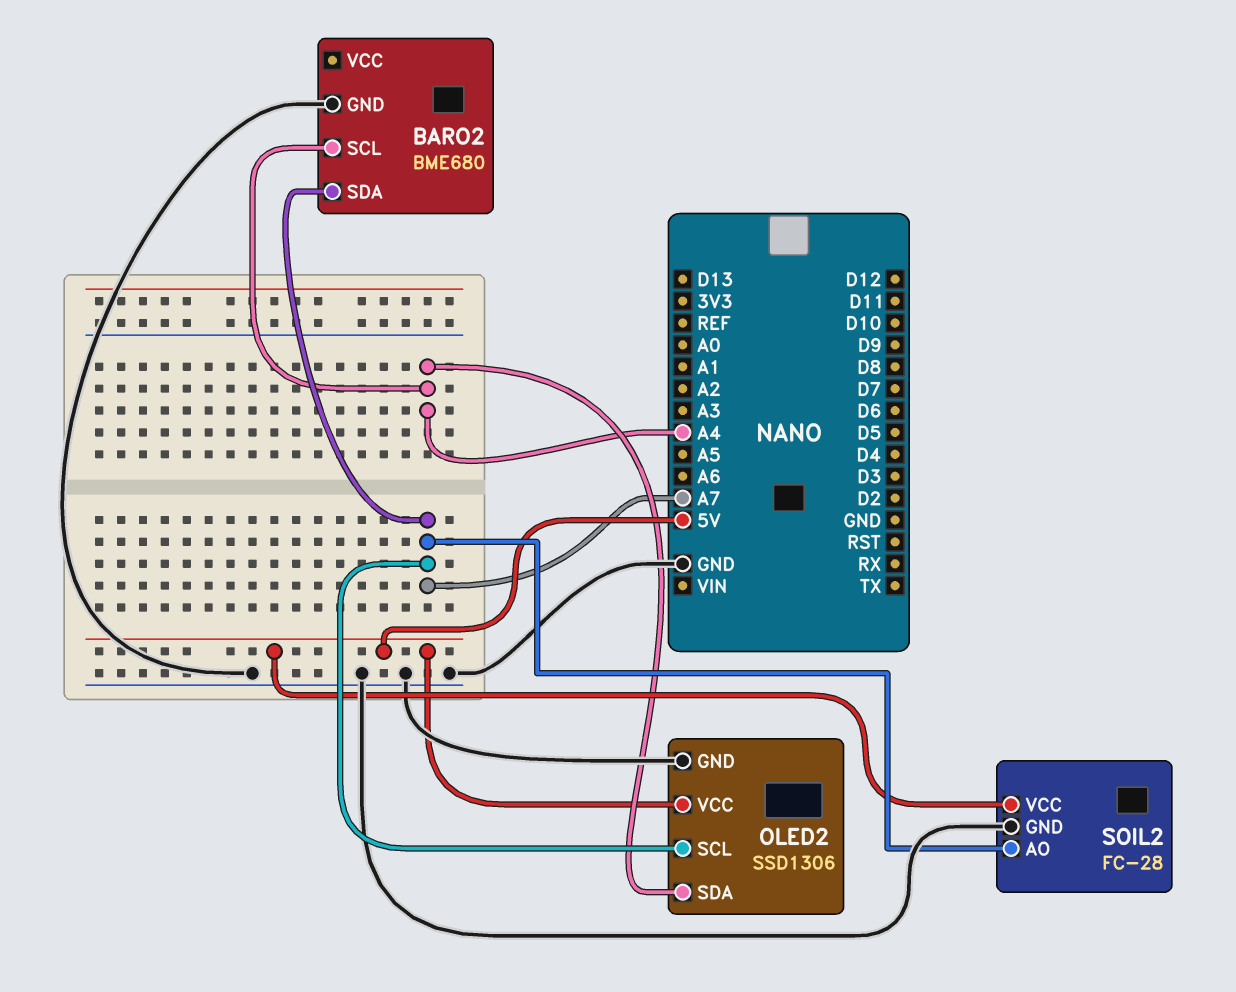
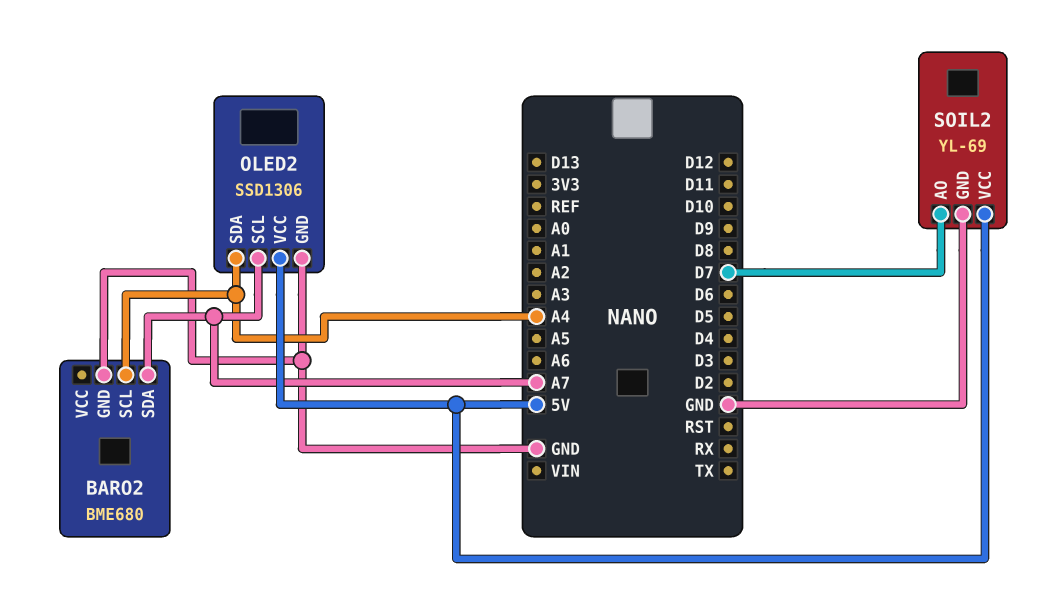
SOIL2: FC-28 -> YL-69
SOIL2 pin AO: A7 -> D7

